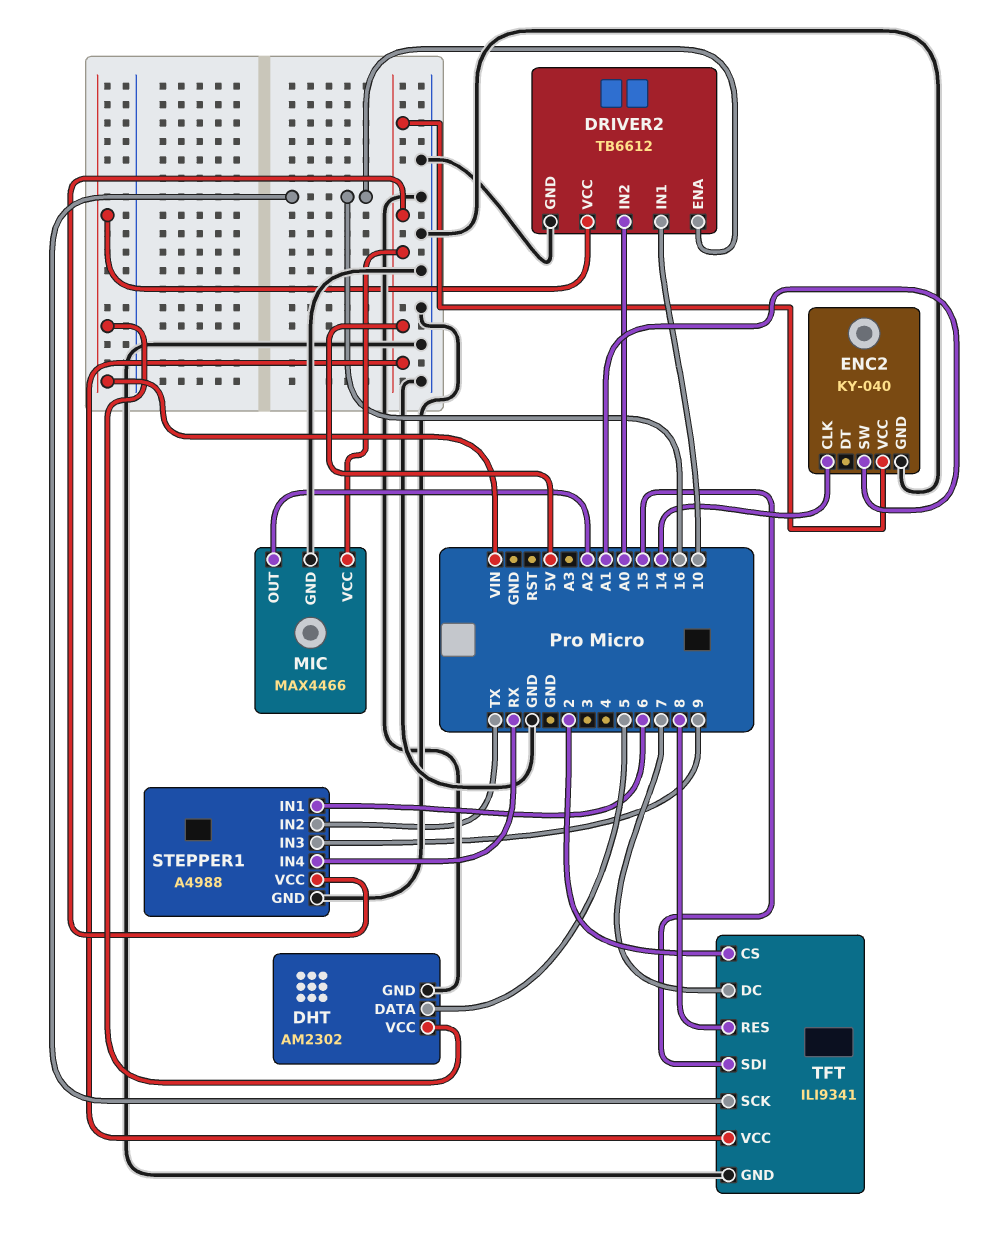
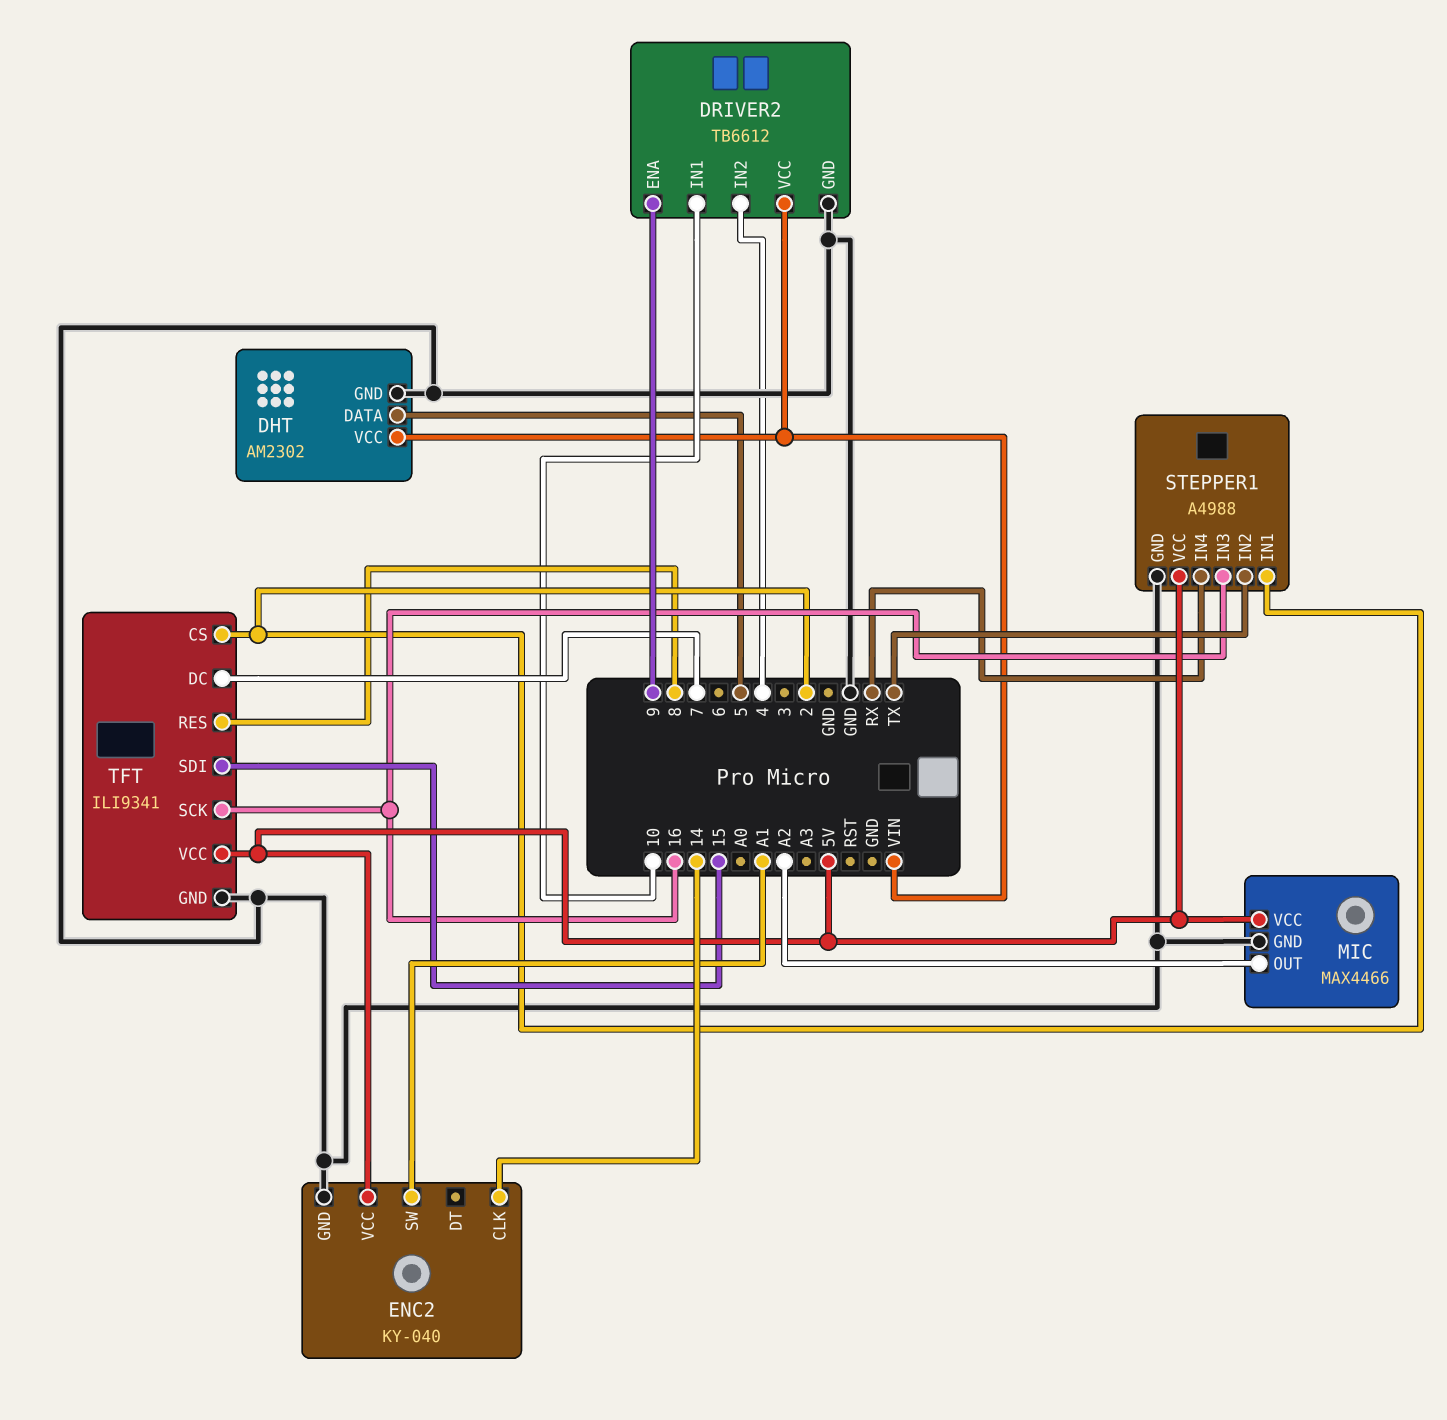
DRIVER2 pin ENA: 16 -> 9
DRIVER2 pin IN2: A0 -> 4
STEPPER1 pin IN1: 6 -> 2
STEPPER1 pin IN3: 9 -> 16

